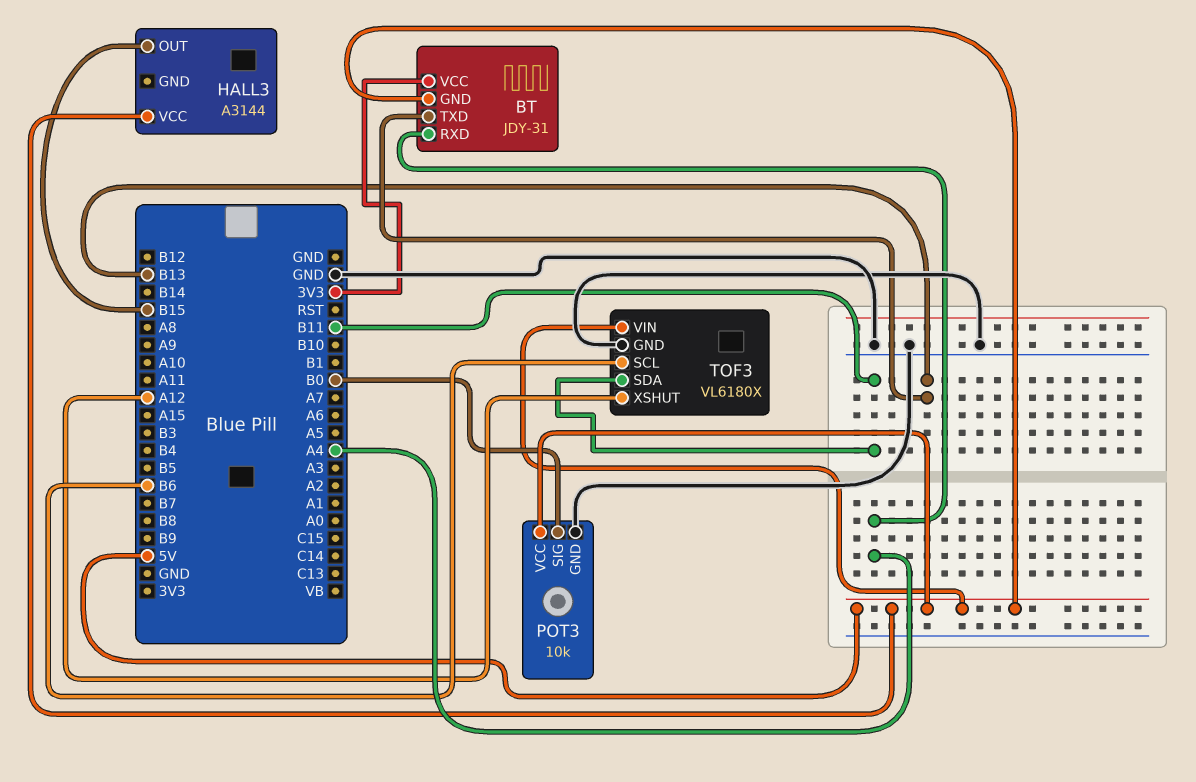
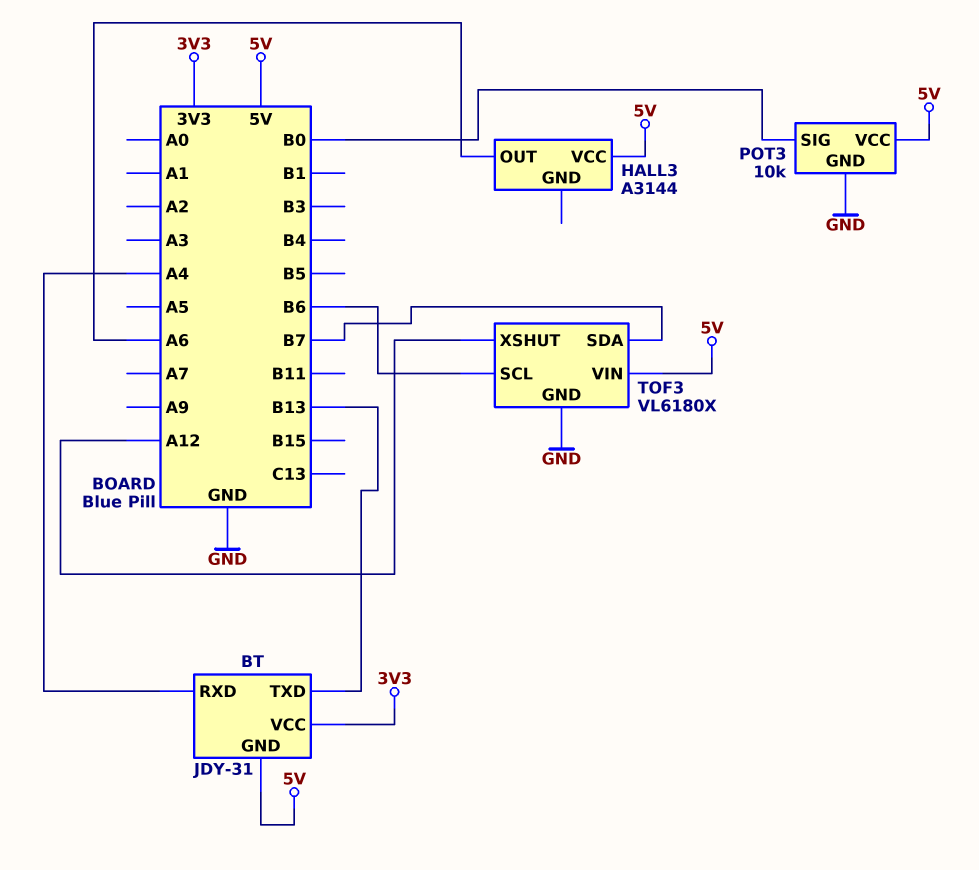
HALL3 pin OUT: B15 -> A6
TOF3 pin SDA: B11 -> B7

